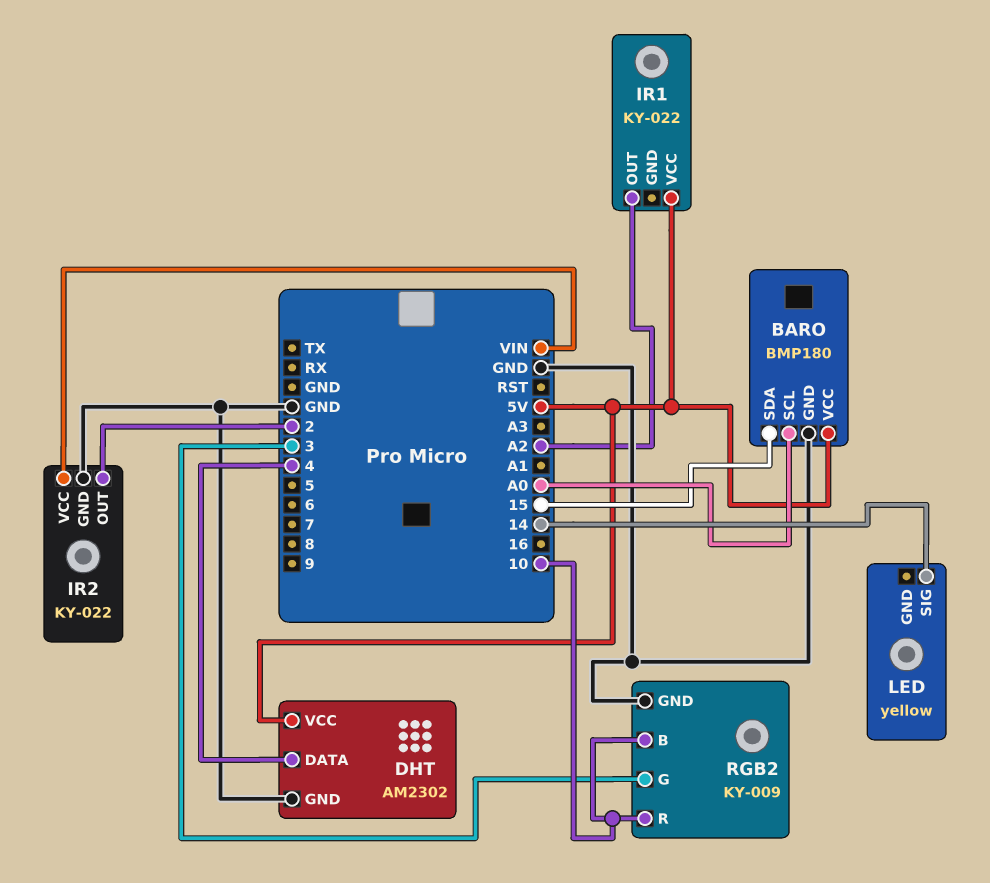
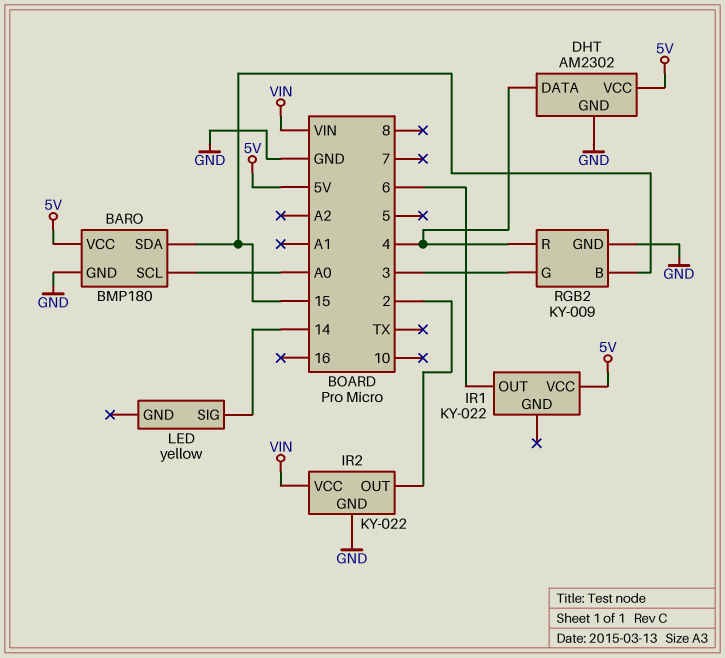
IR1 pin OUT: A2 -> 6
RGB2 pin B: 10 -> 15
RGB2 pin R: 10 -> 4

